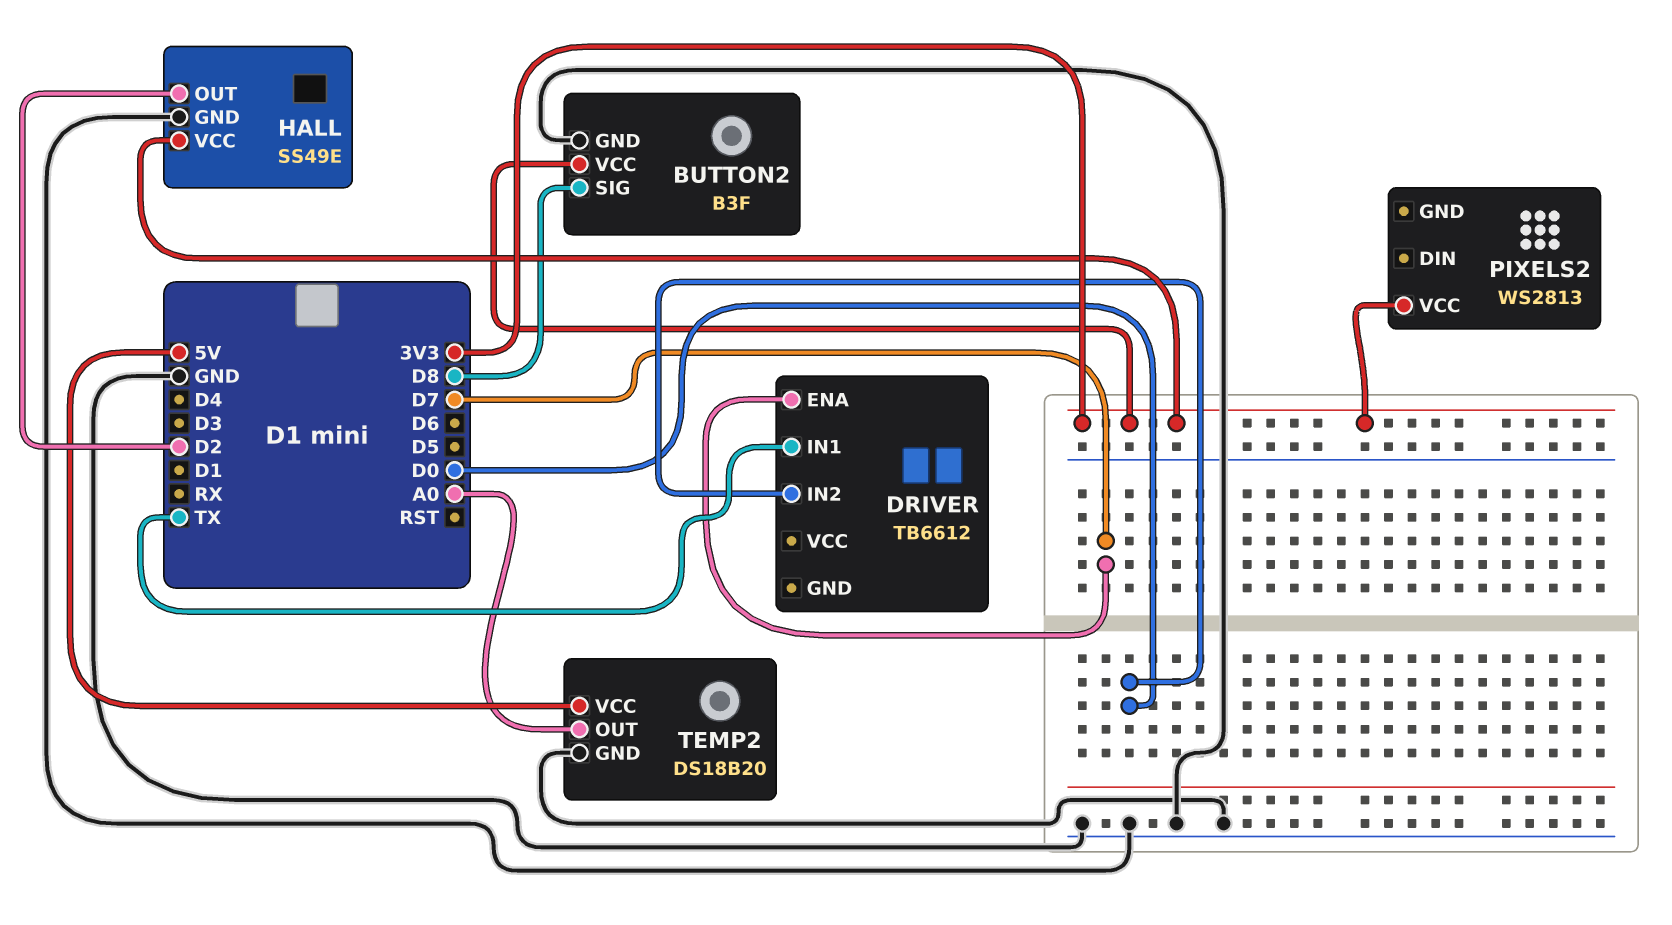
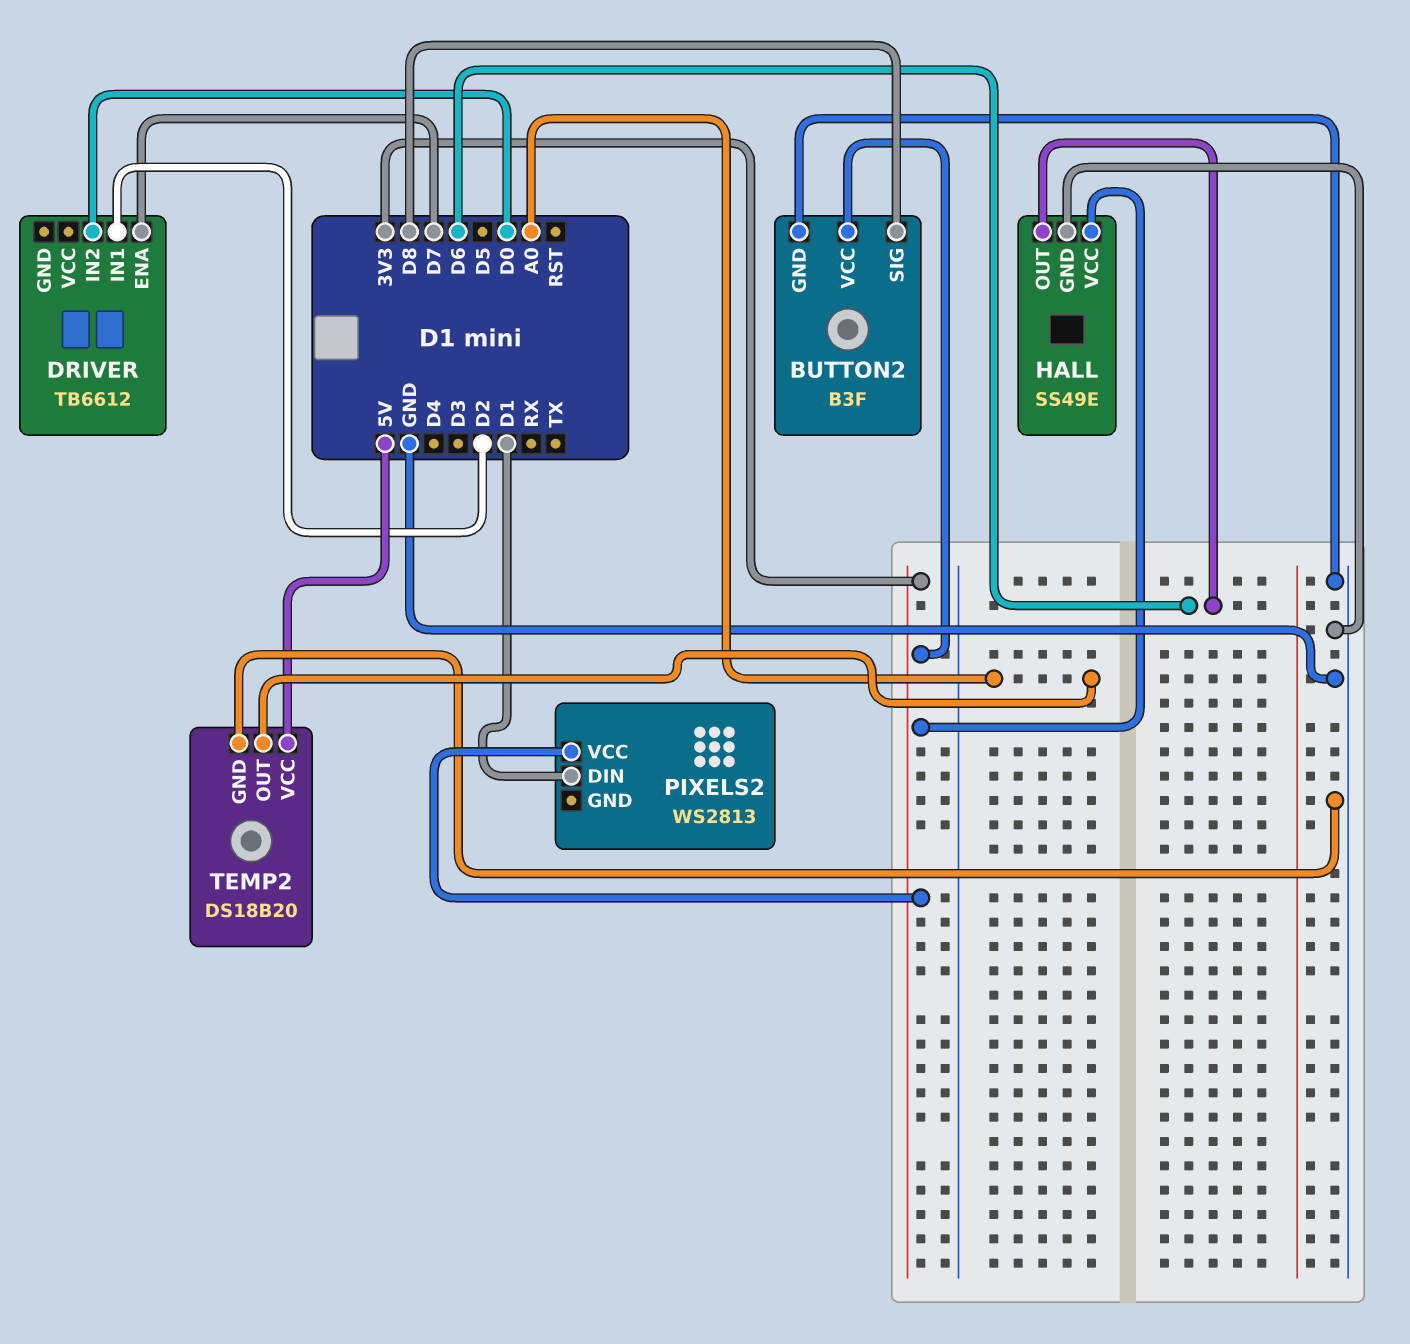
DRIVER pin IN1: TX -> D2
HALL pin OUT: D2 -> D6
PIXELS2 pin DIN: none -> D1

